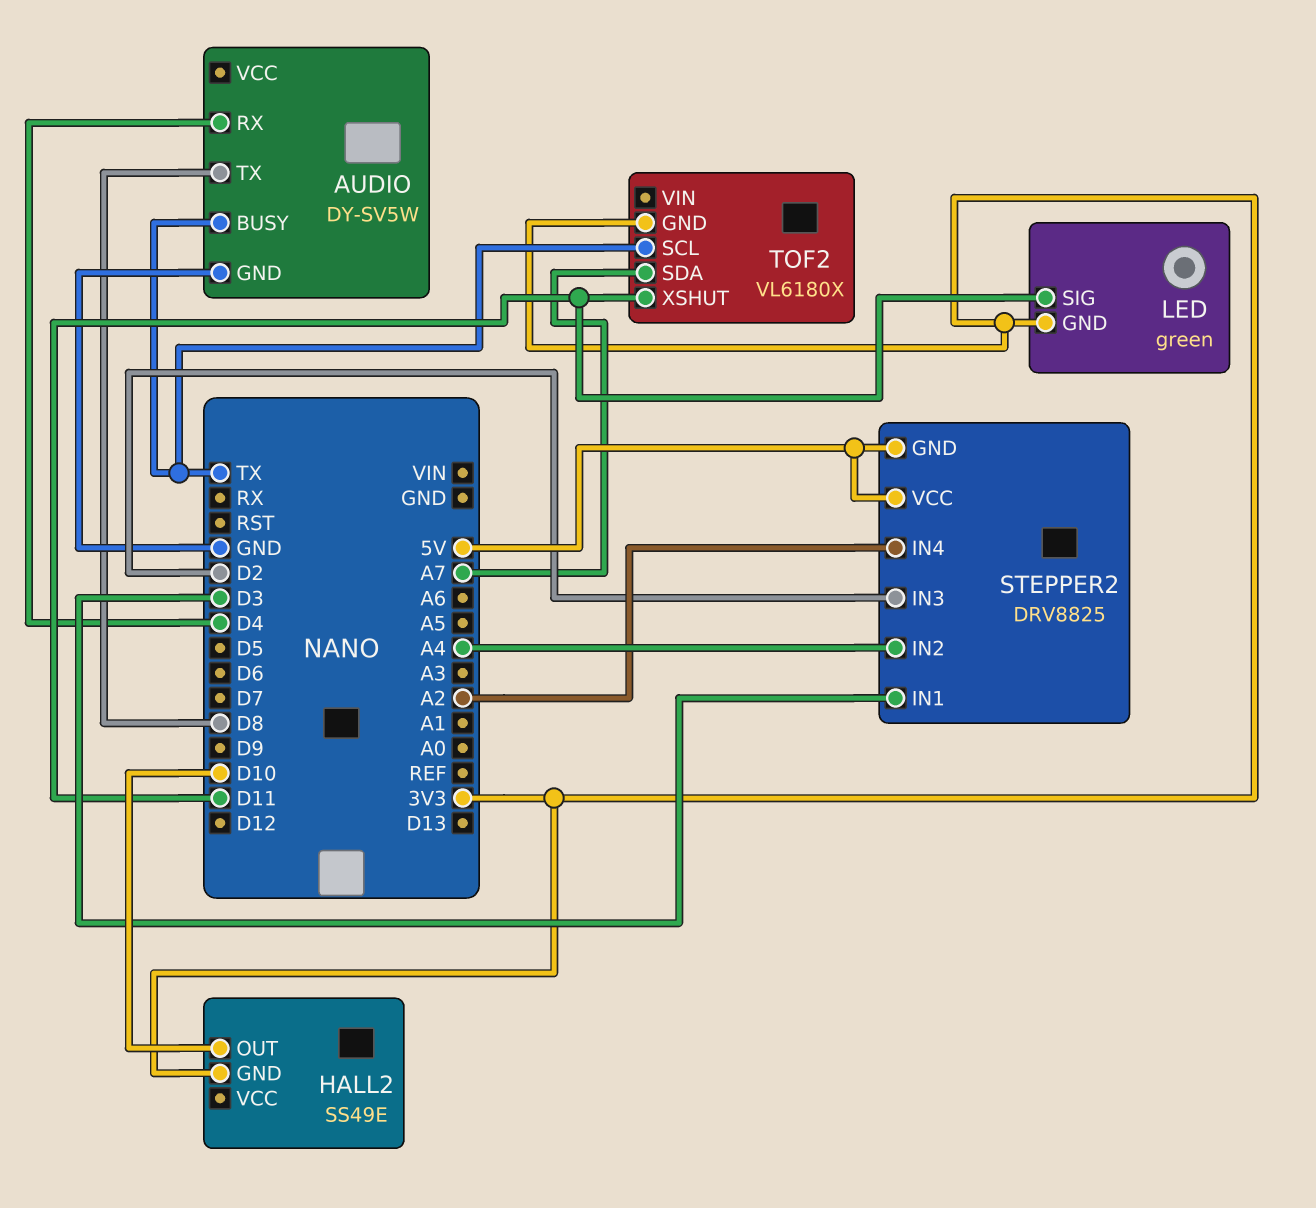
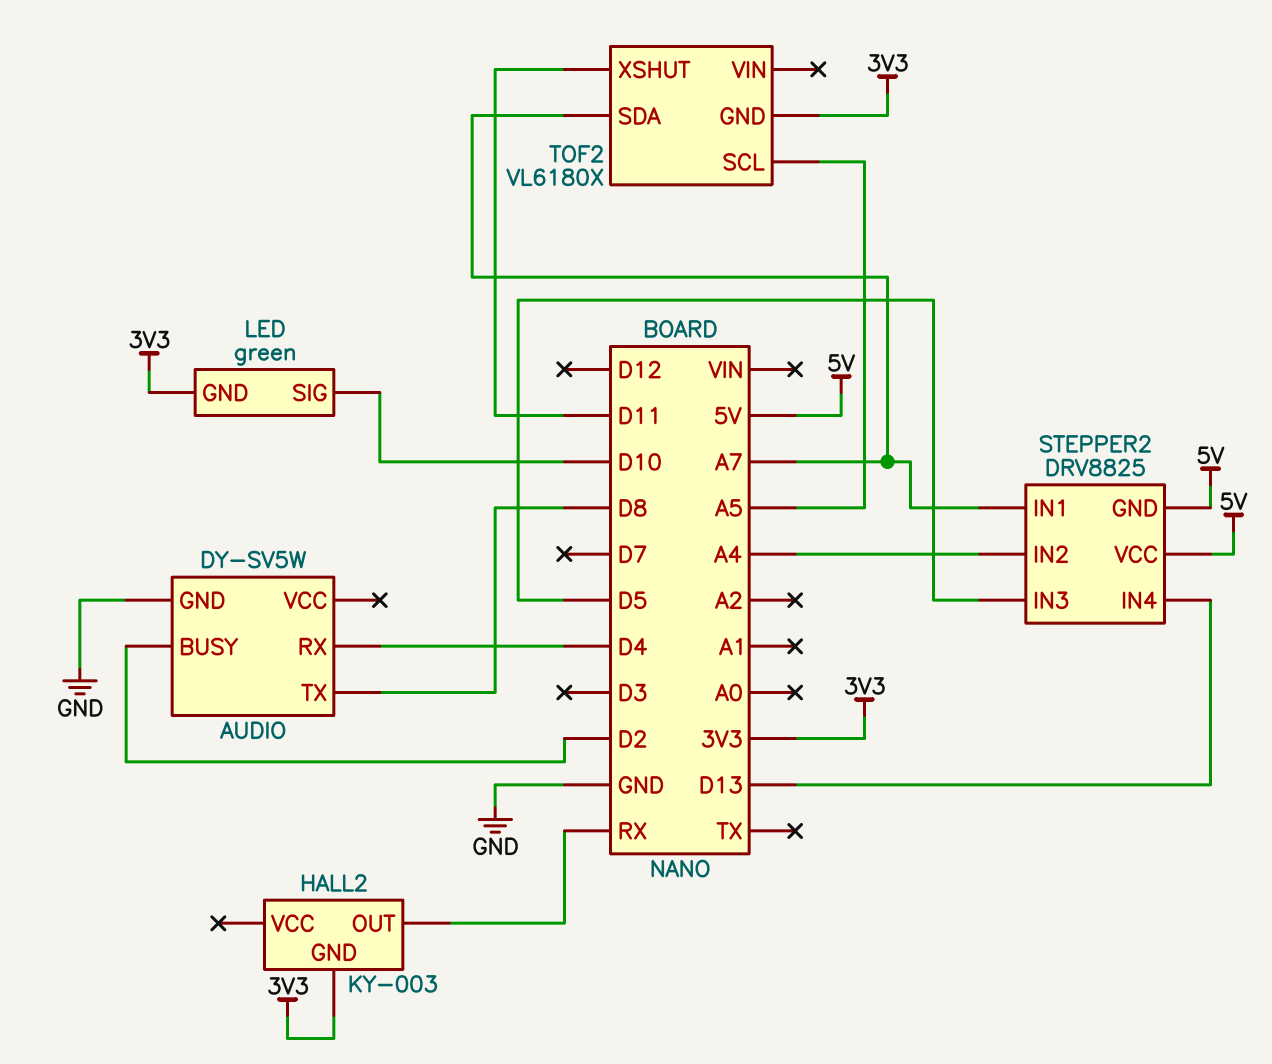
AUDIO pin BUSY: TX -> D2
HALL2: SS49E -> KY-003
HALL2 pin OUT: D10 -> RX
LED pin SIG: D11 -> D10
STEPPER2 pin IN1: D3 -> A7
STEPPER2 pin IN3: D2 -> D5
STEPPER2 pin IN4: A2 -> D13
TOF2 pin SCL: TX -> A5

